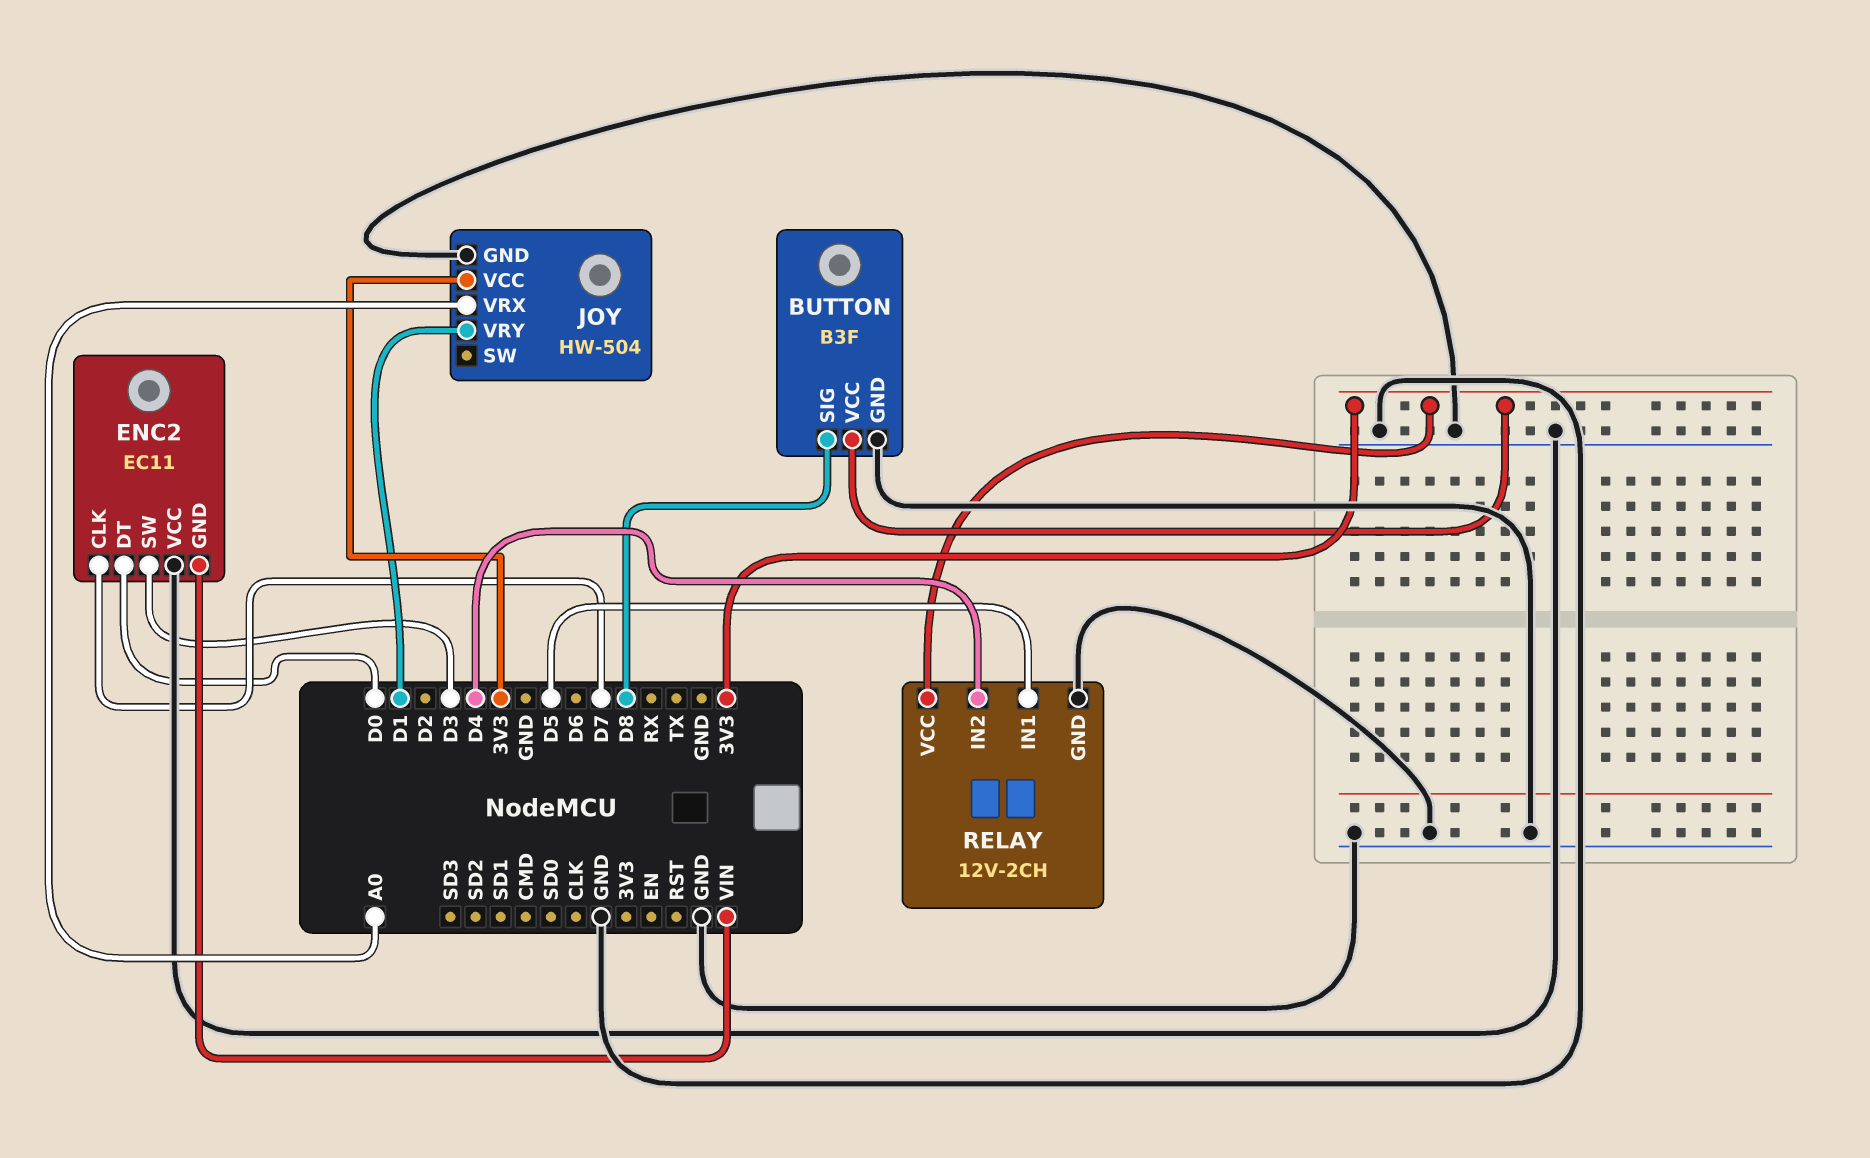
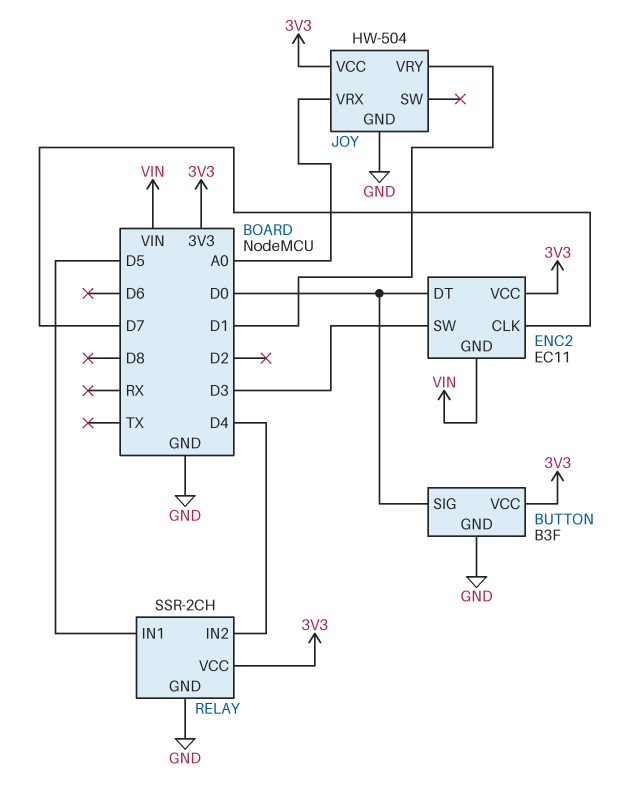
BUTTON pin SIG: D8 -> D0
ENC2 pin VCC: GND -> 3V3
RELAY: 12V-2CH -> SSR-2CH

